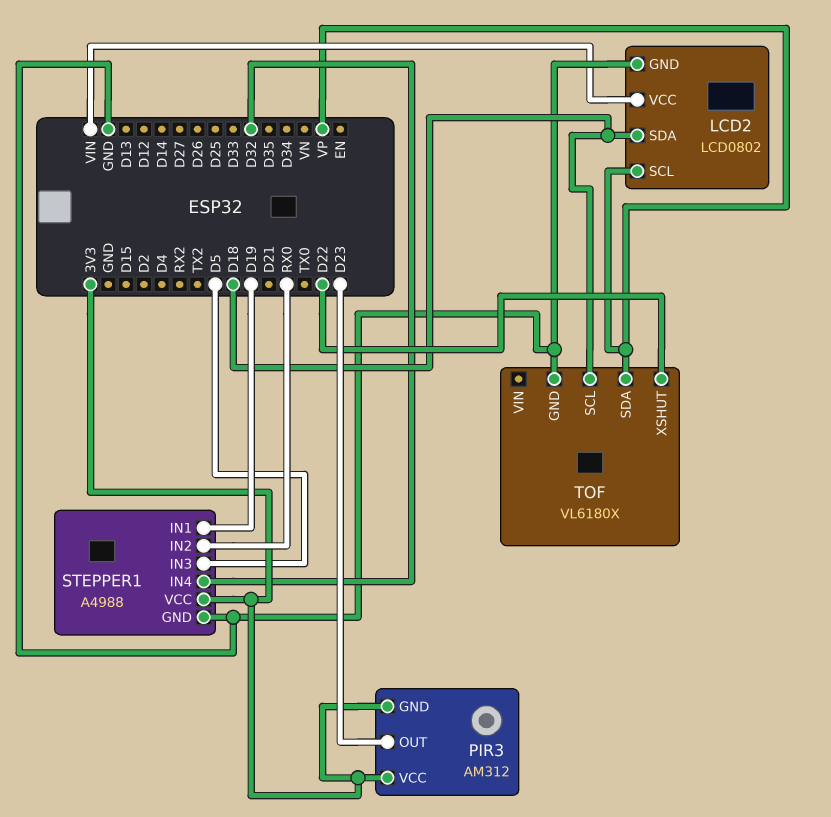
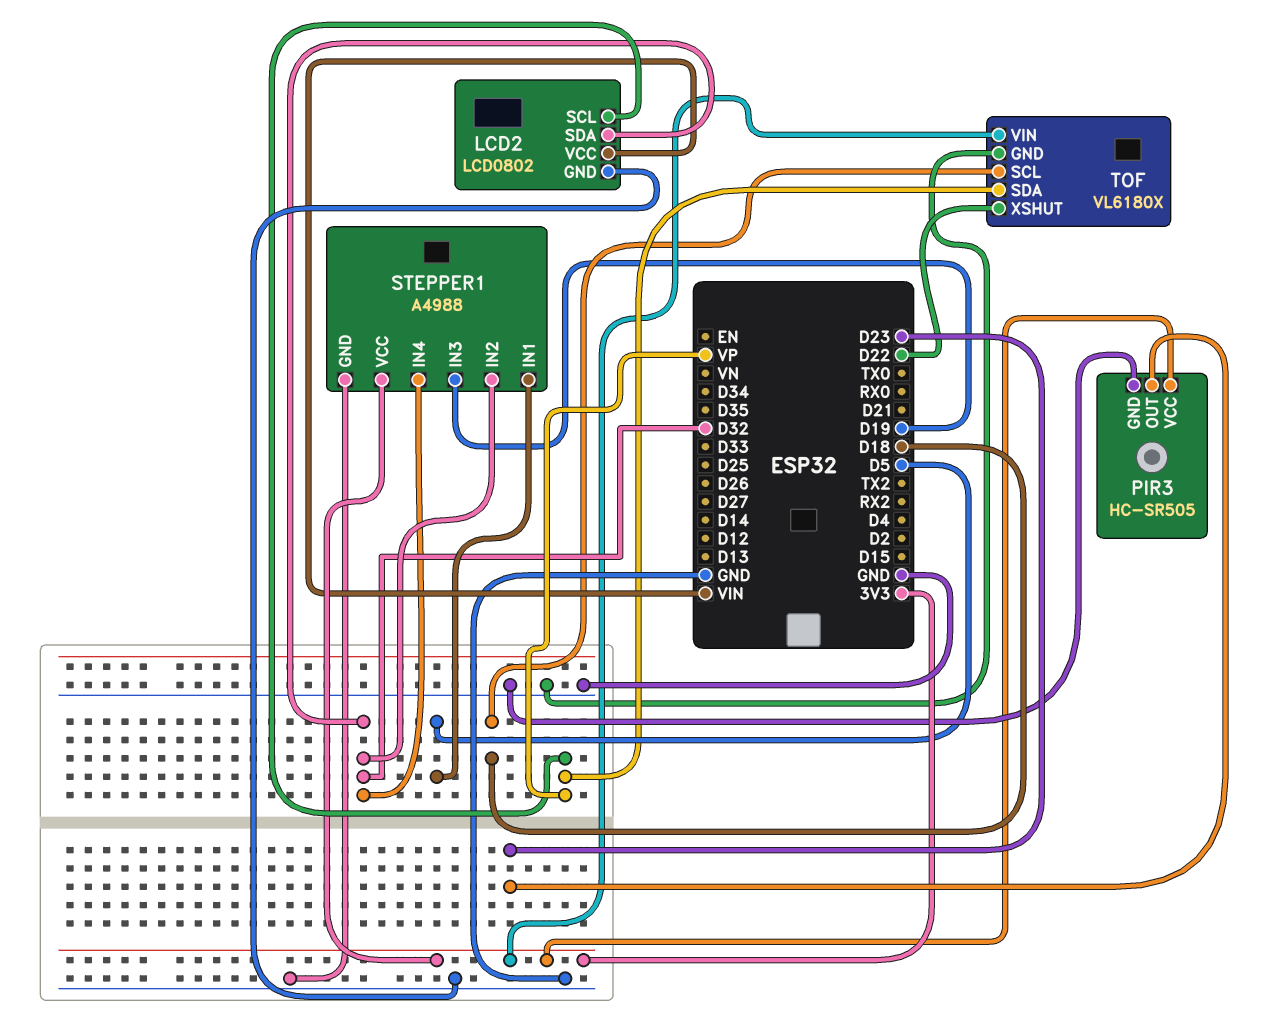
LCD2 pin SDA: D18 -> D32
PIR3: AM312 -> HC-SR505
PIR3 pin GND: 3V3 -> GND
STEPPER1 pin IN1: D19 -> D5
STEPPER1 pin IN2: RX0 -> D32
STEPPER1 pin IN3: D5 -> D19
TOF pin VIN: none -> 3V3

